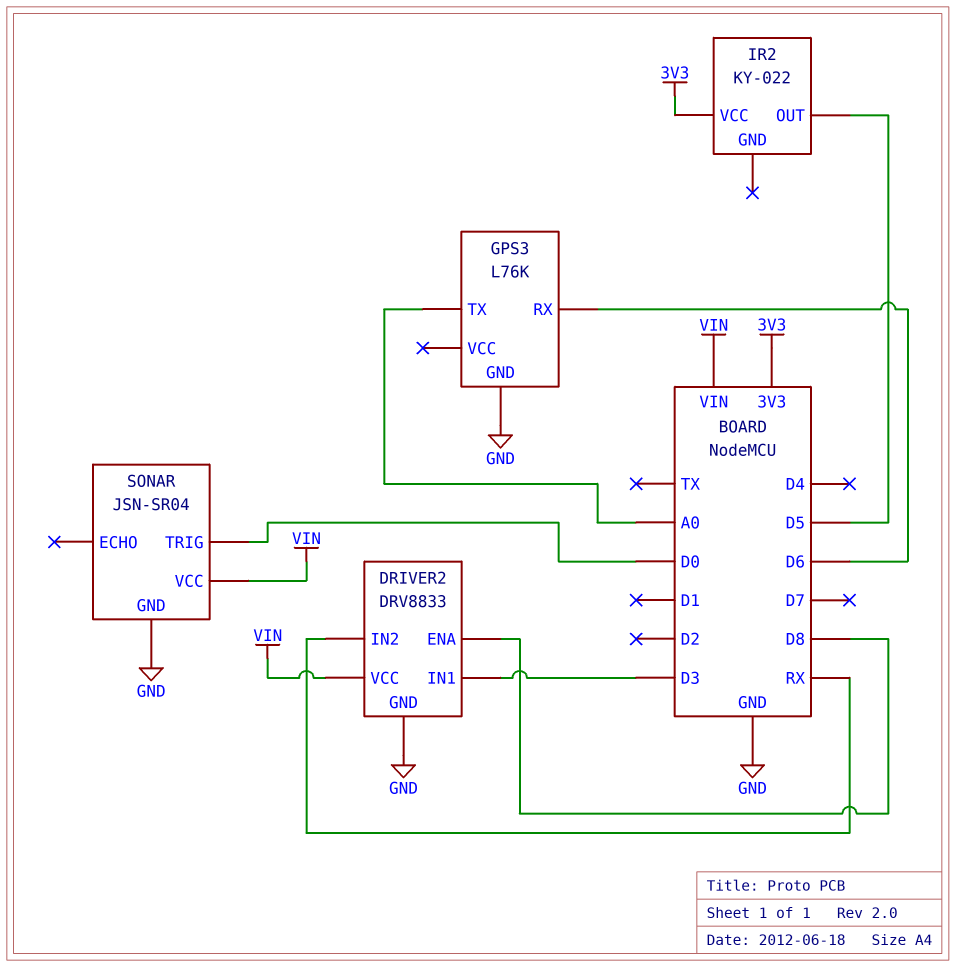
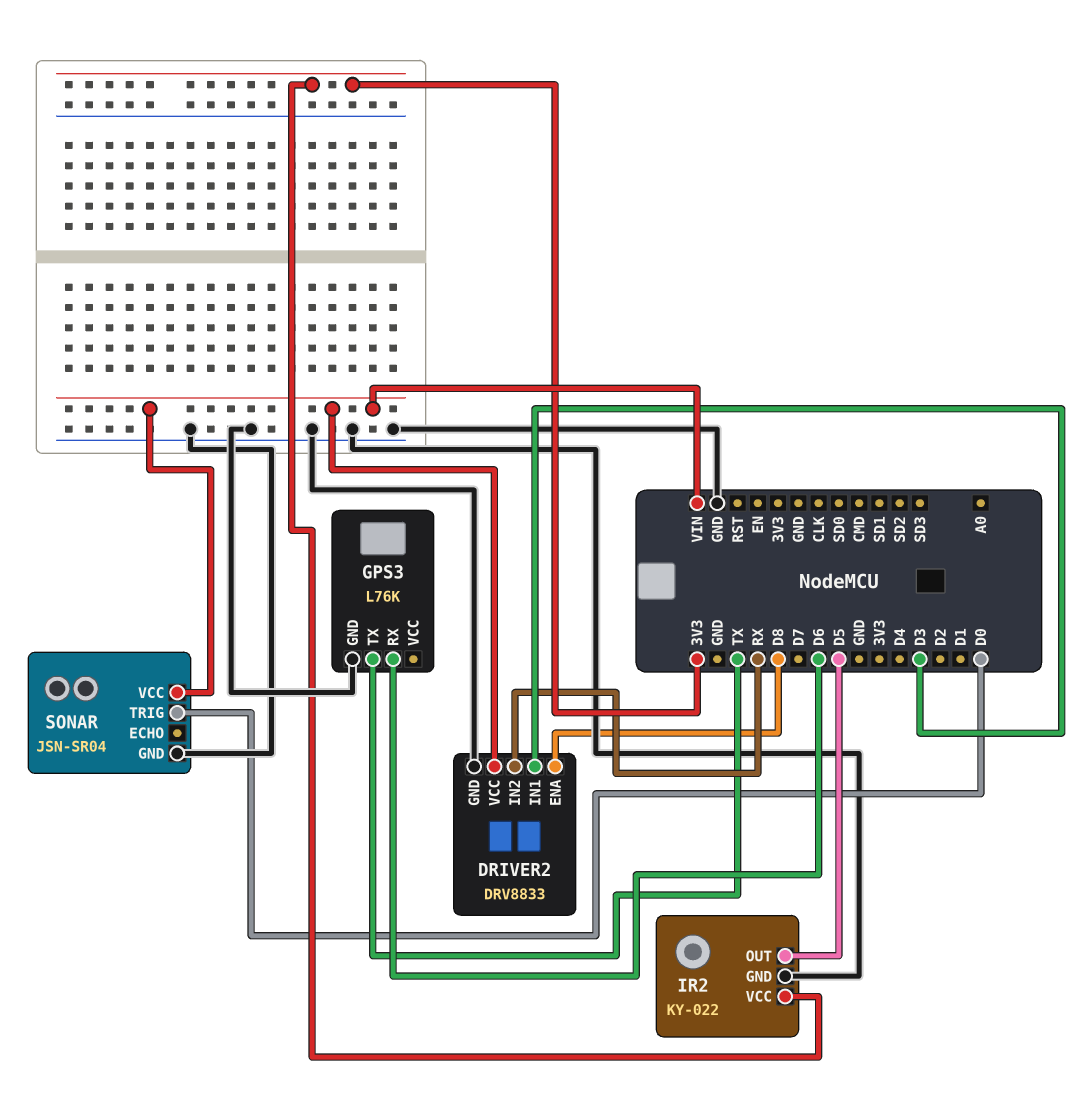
GPS3 pin TX: A0 -> TX
IR2 pin GND: none -> GND

